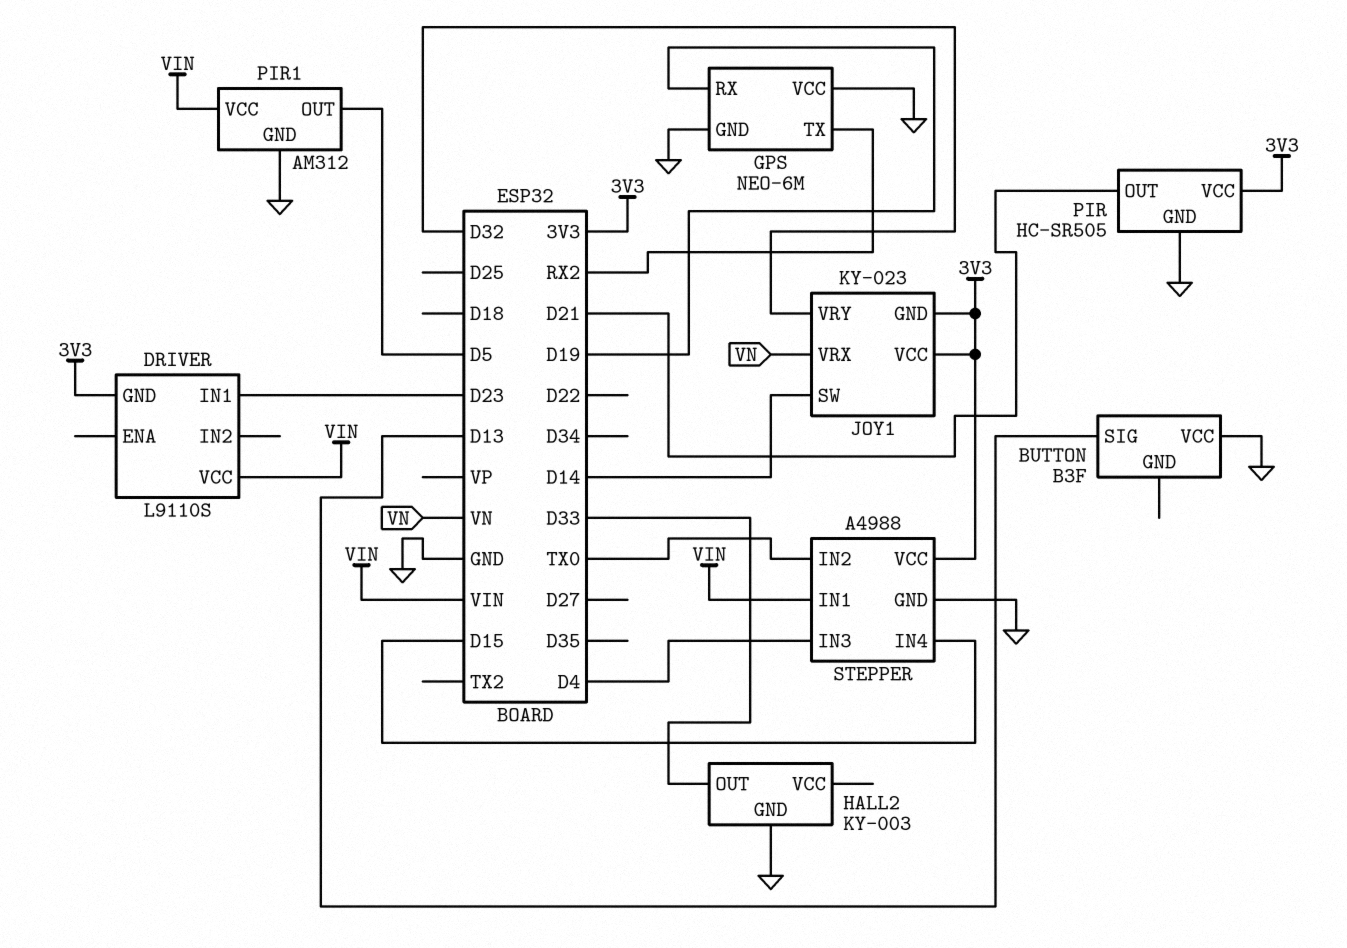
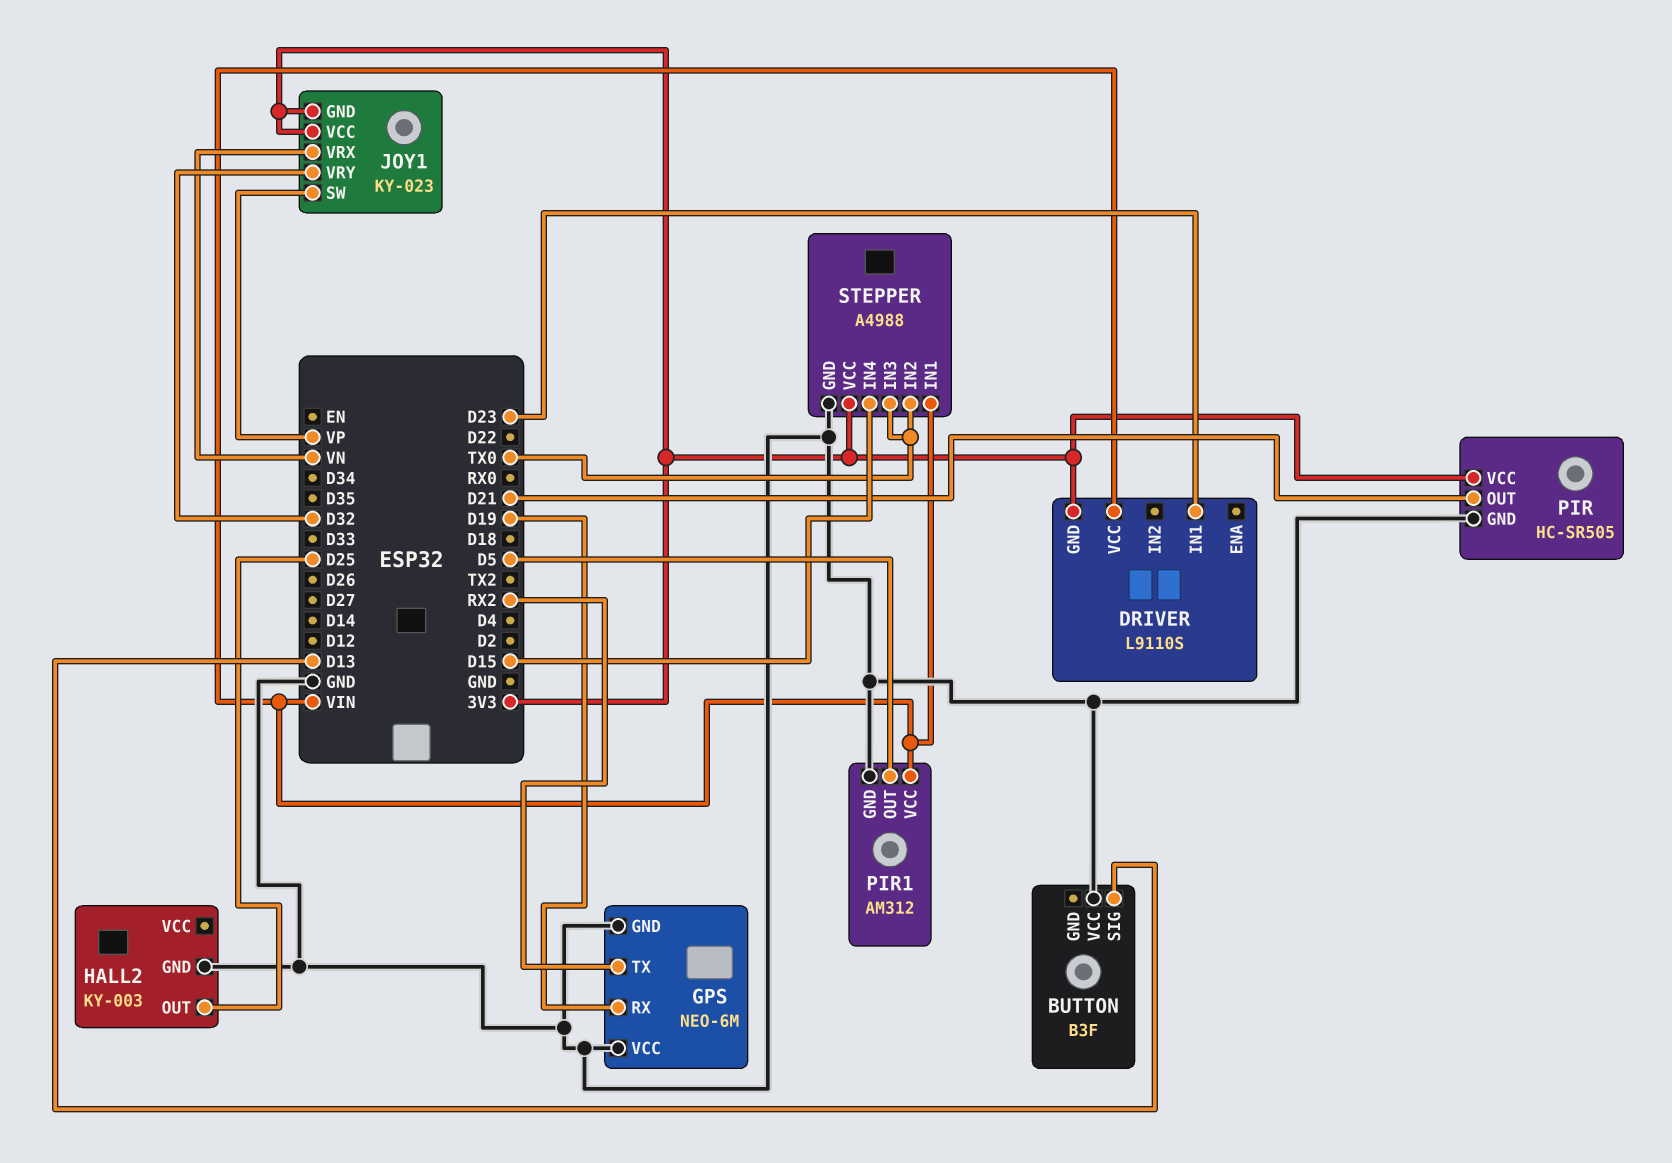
HALL2 pin OUT: D33 -> D25
JOY1 pin SW: D14 -> VP
STEPPER pin IN3: D4 -> TX0

